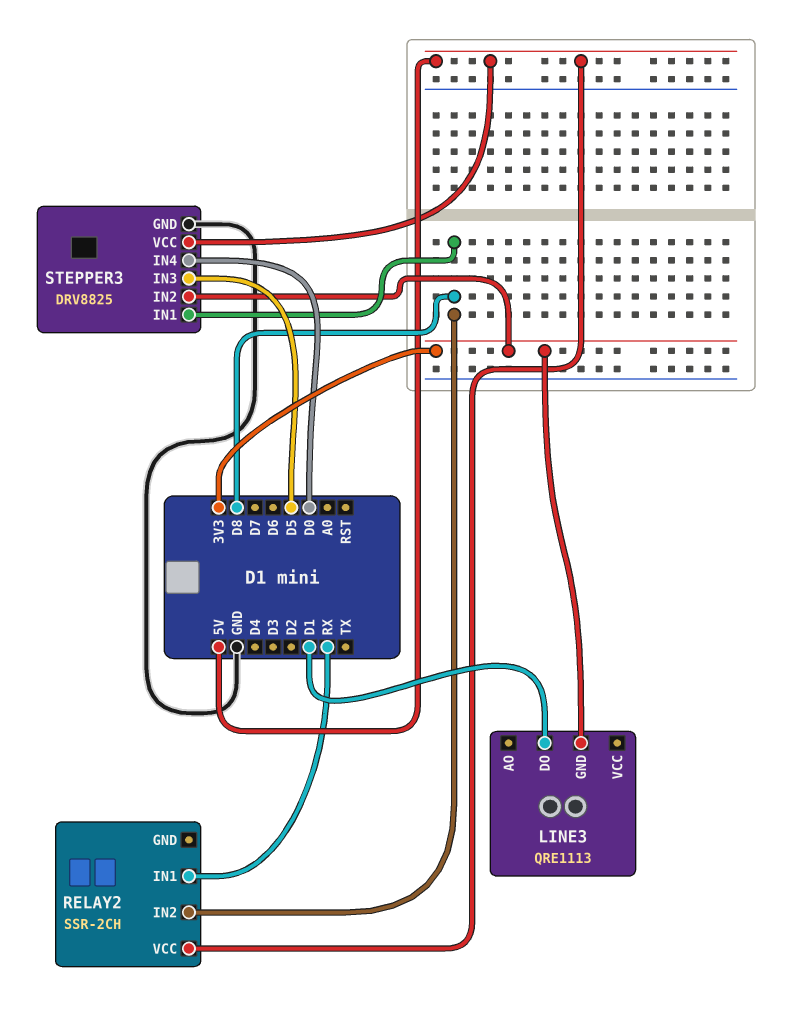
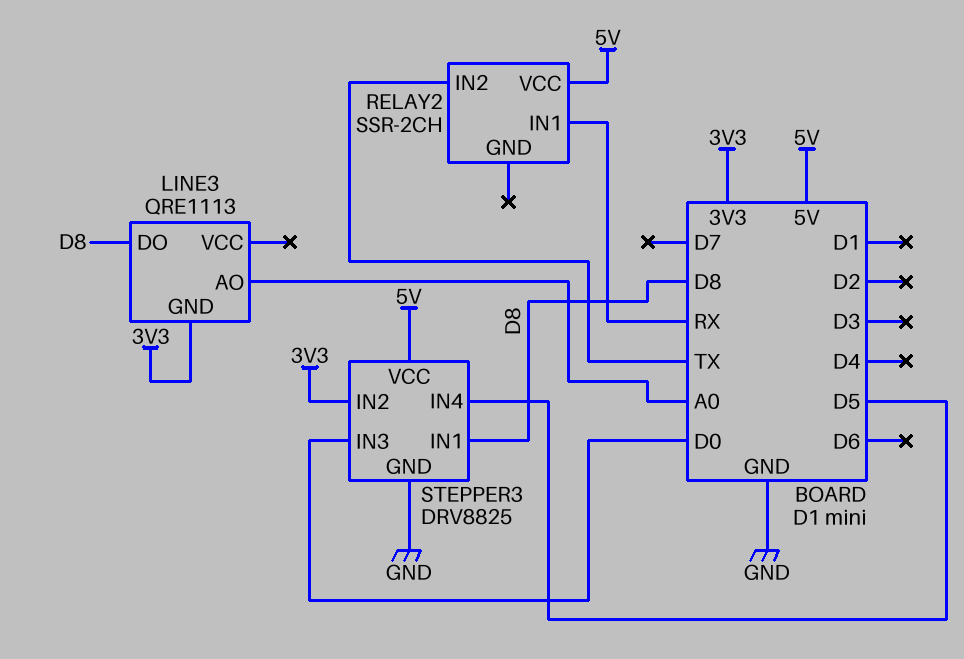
LINE3 pin AO: none -> A0
LINE3 pin DO: D1 -> D8
RELAY2 pin IN2: D8 -> TX
STEPPER3 pin IN3: D5 -> D0
STEPPER3 pin IN4: D0 -> D5

